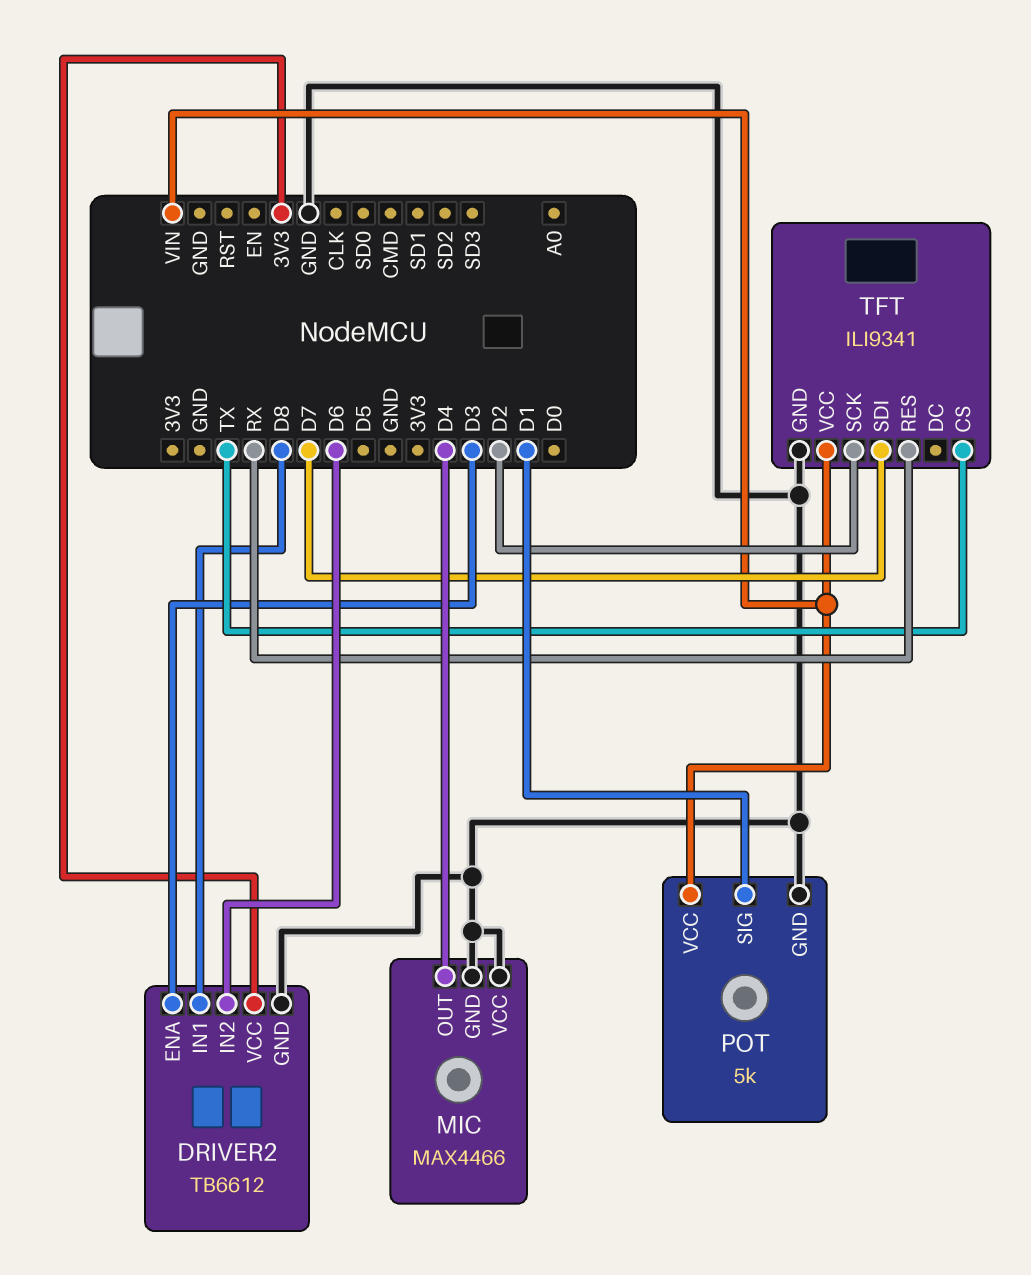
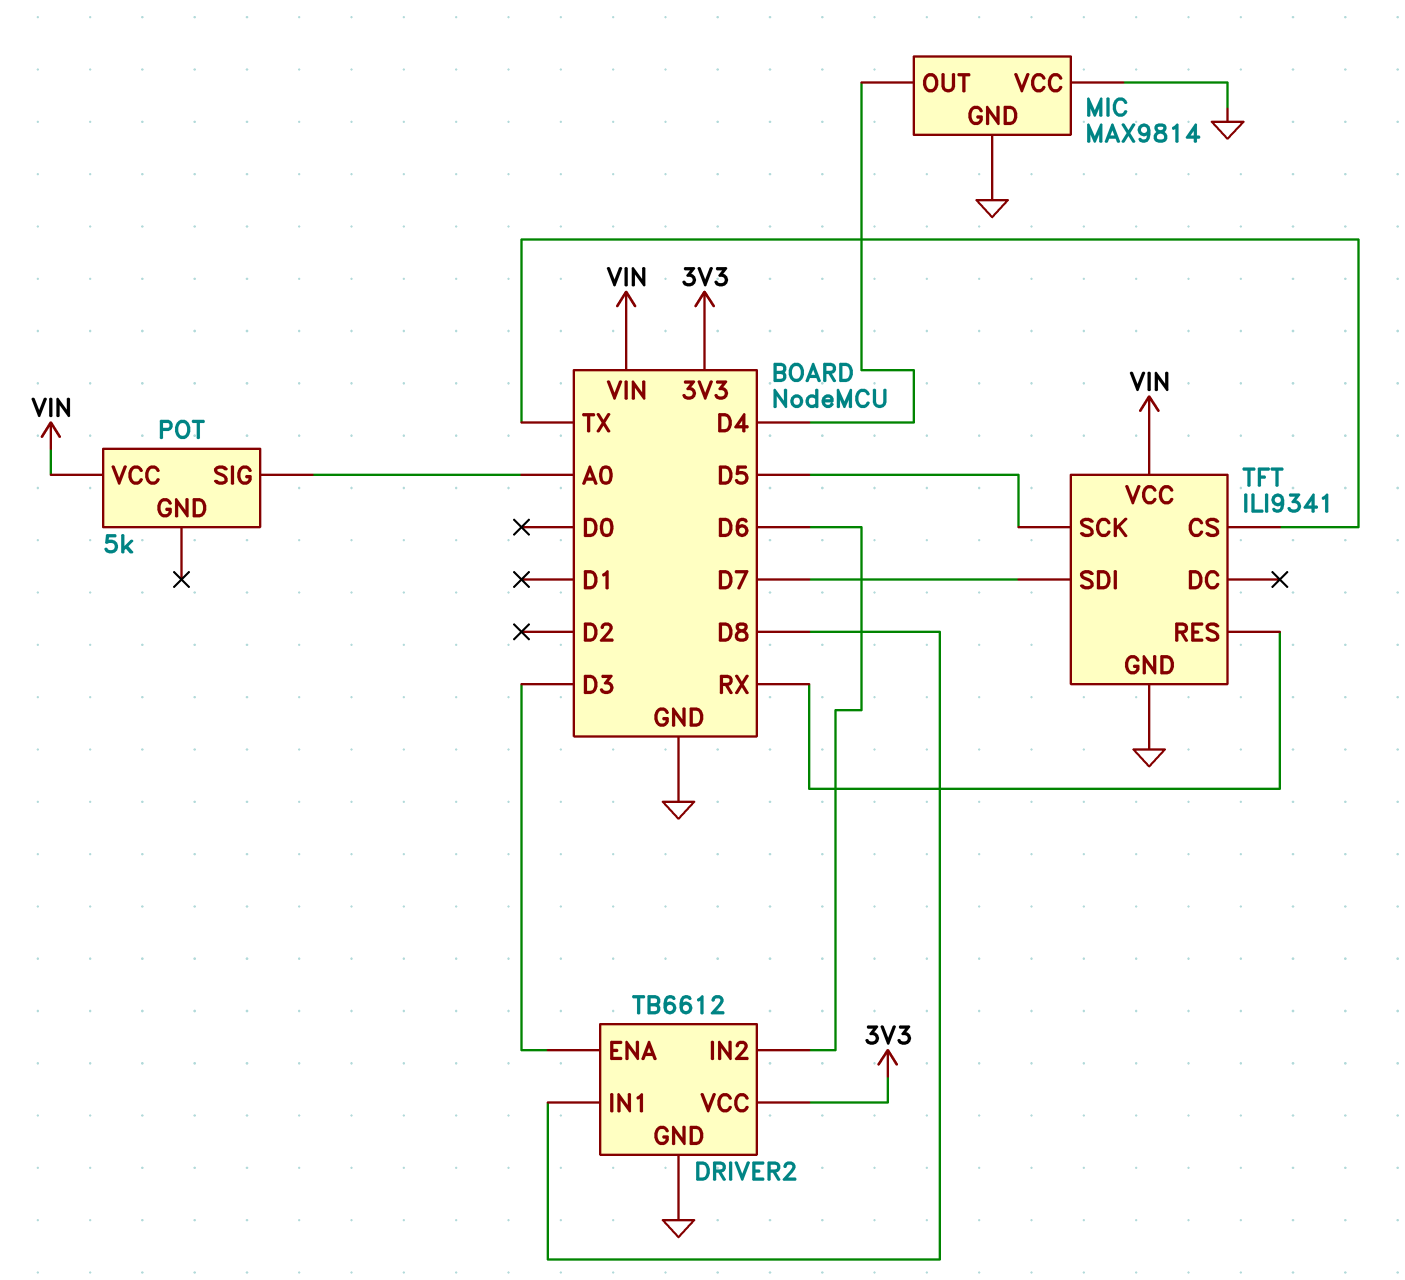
MIC: MAX4466 -> MAX9814
POT pin GND: GND -> none
POT pin SIG: D1 -> A0
TFT pin SCK: D2 -> D5

